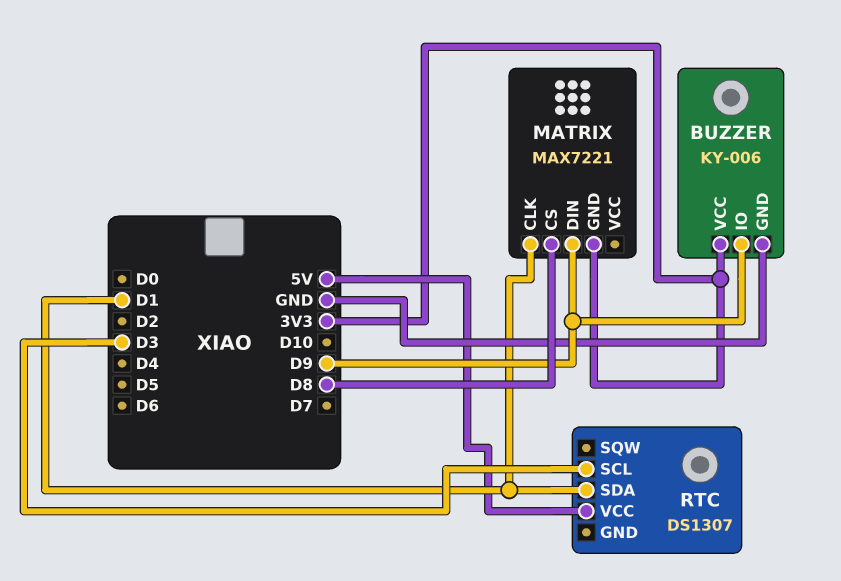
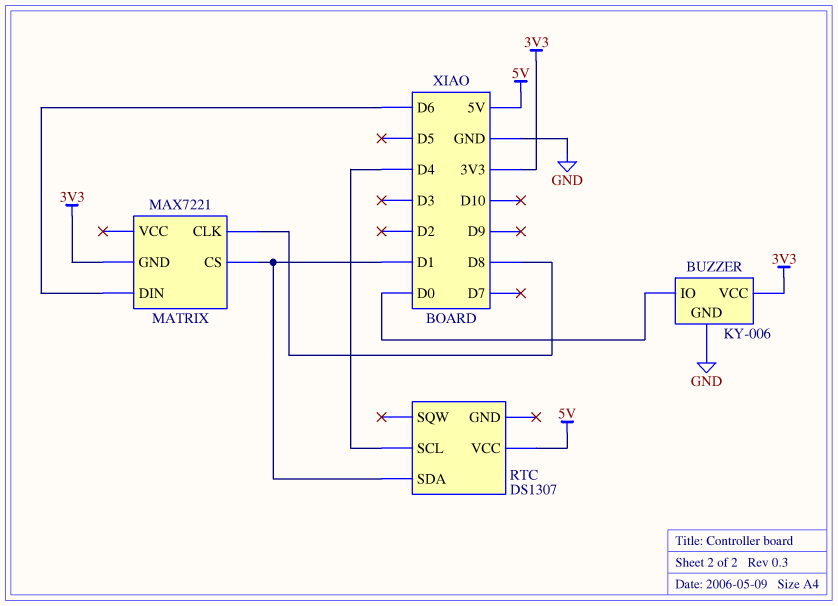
BUZZER pin IO: D9 -> D0
MATRIX pin CLK: D1 -> D8
MATRIX pin CS: D8 -> D1
MATRIX pin DIN: D9 -> D6
RTC pin SCL: D3 -> D4

